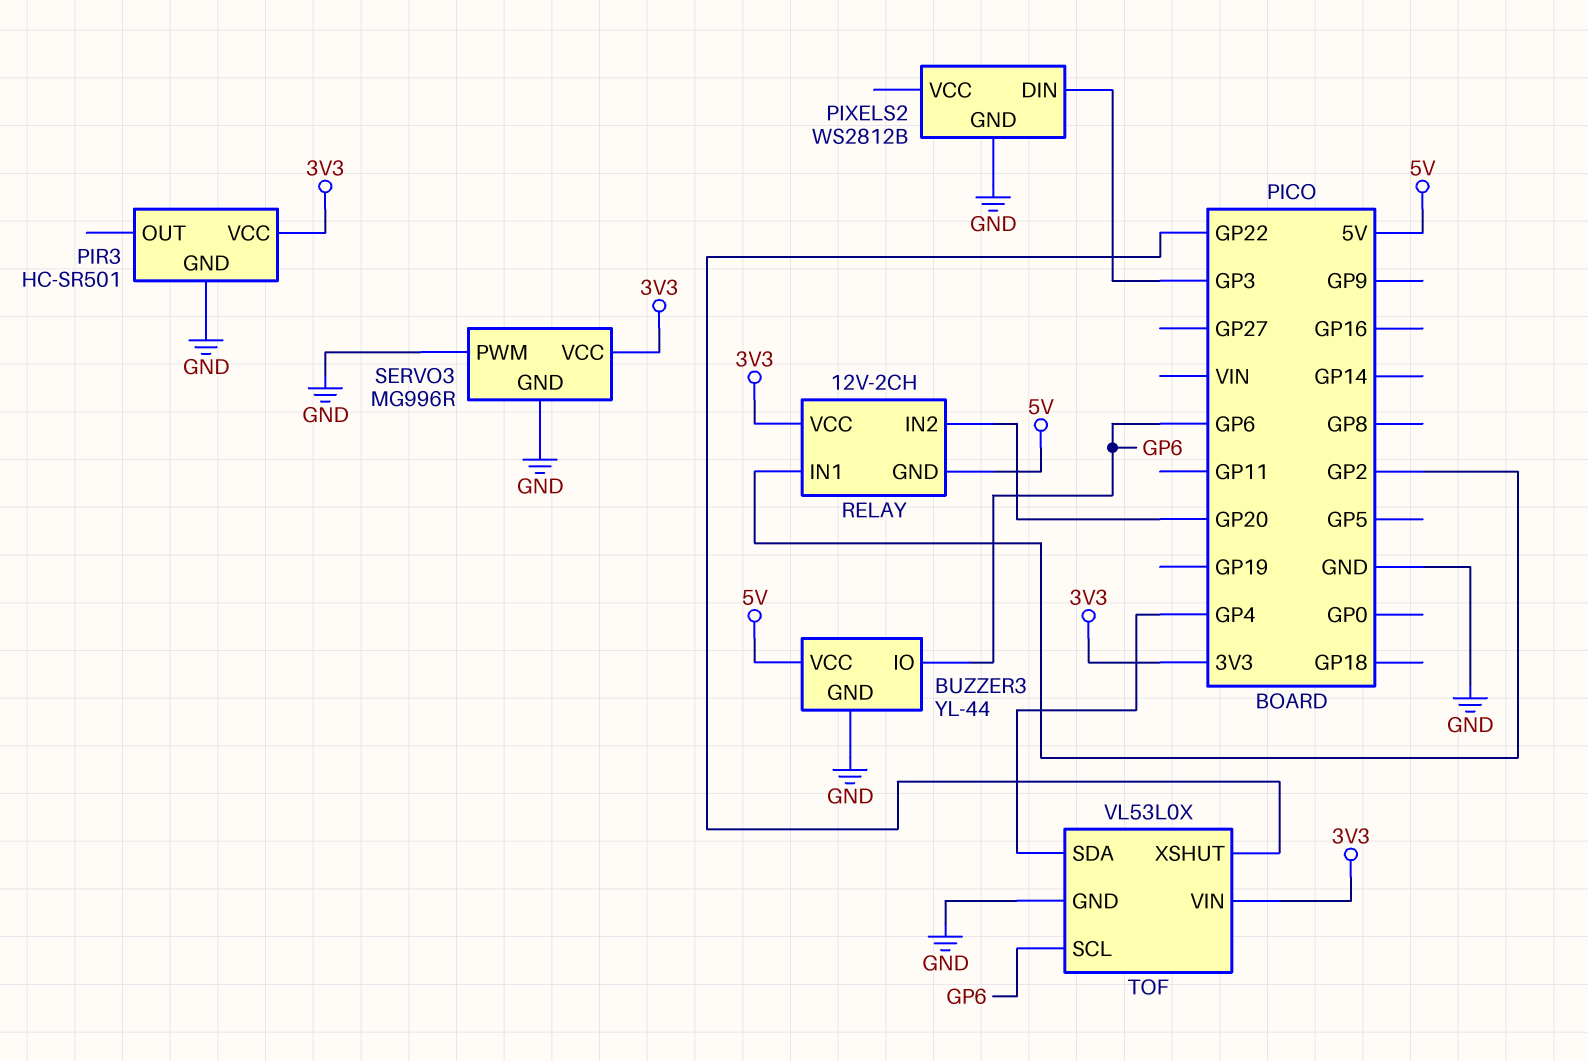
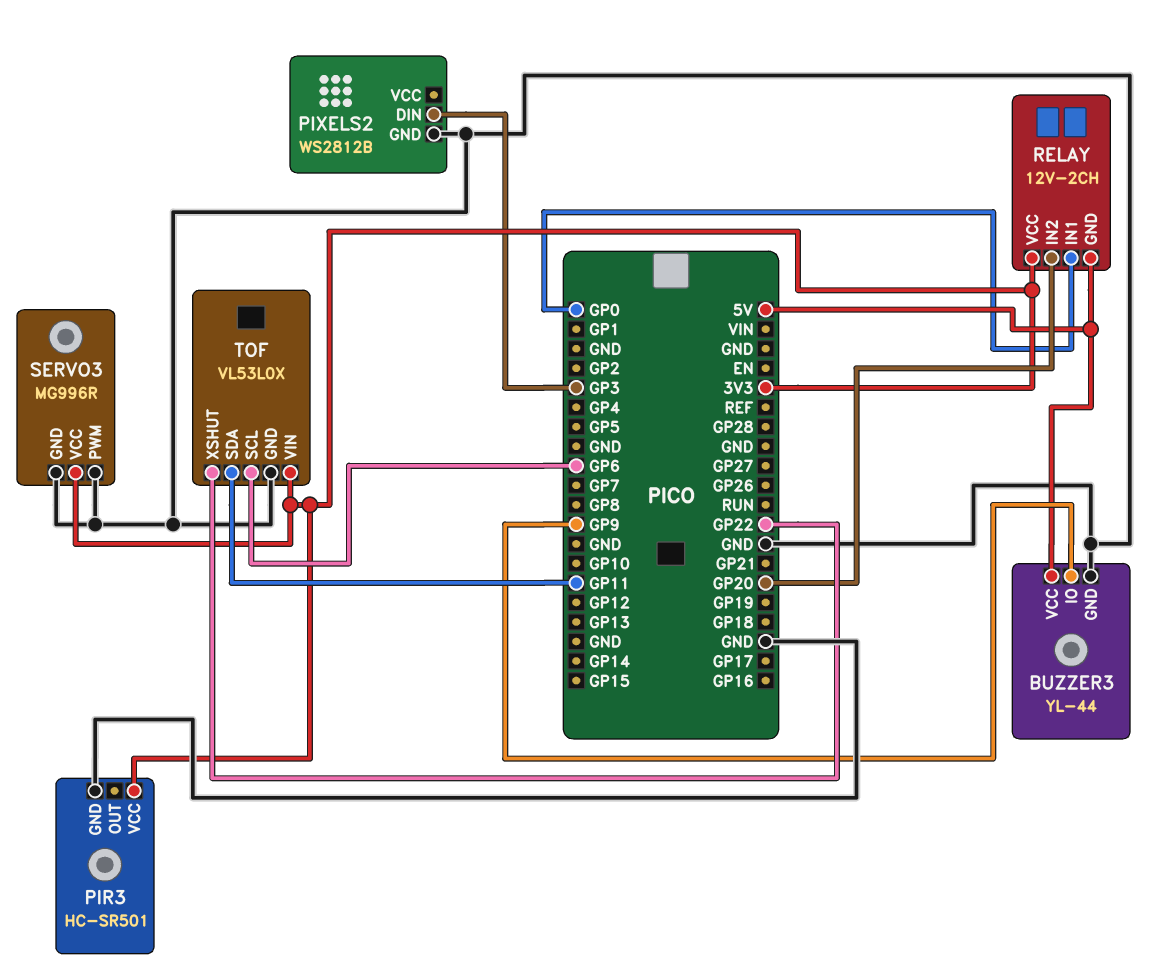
BUZZER3 pin IO: GP6 -> GP9
RELAY pin IN1: GP2 -> GP0
TOF pin SDA: GP4 -> GP11

